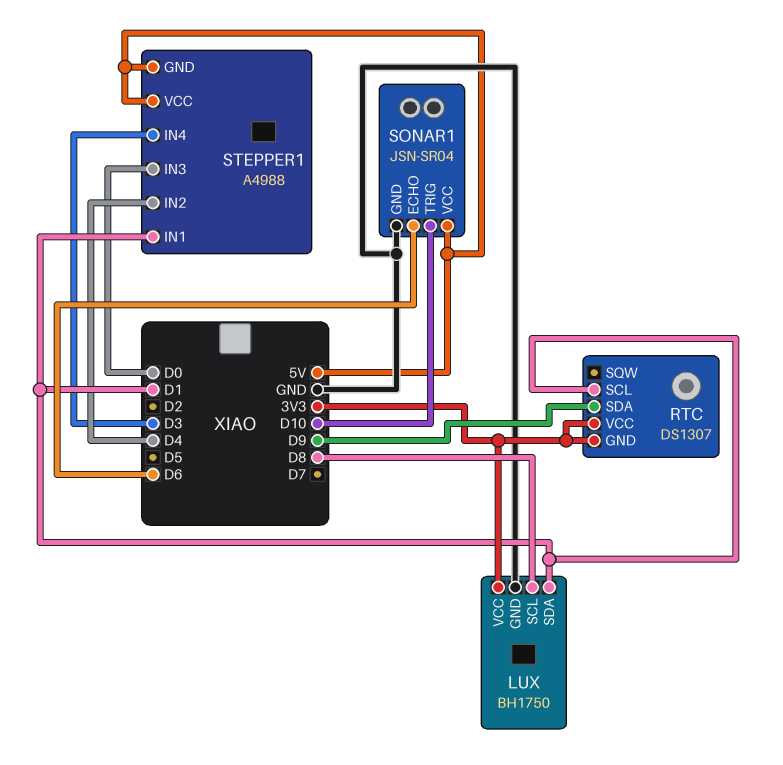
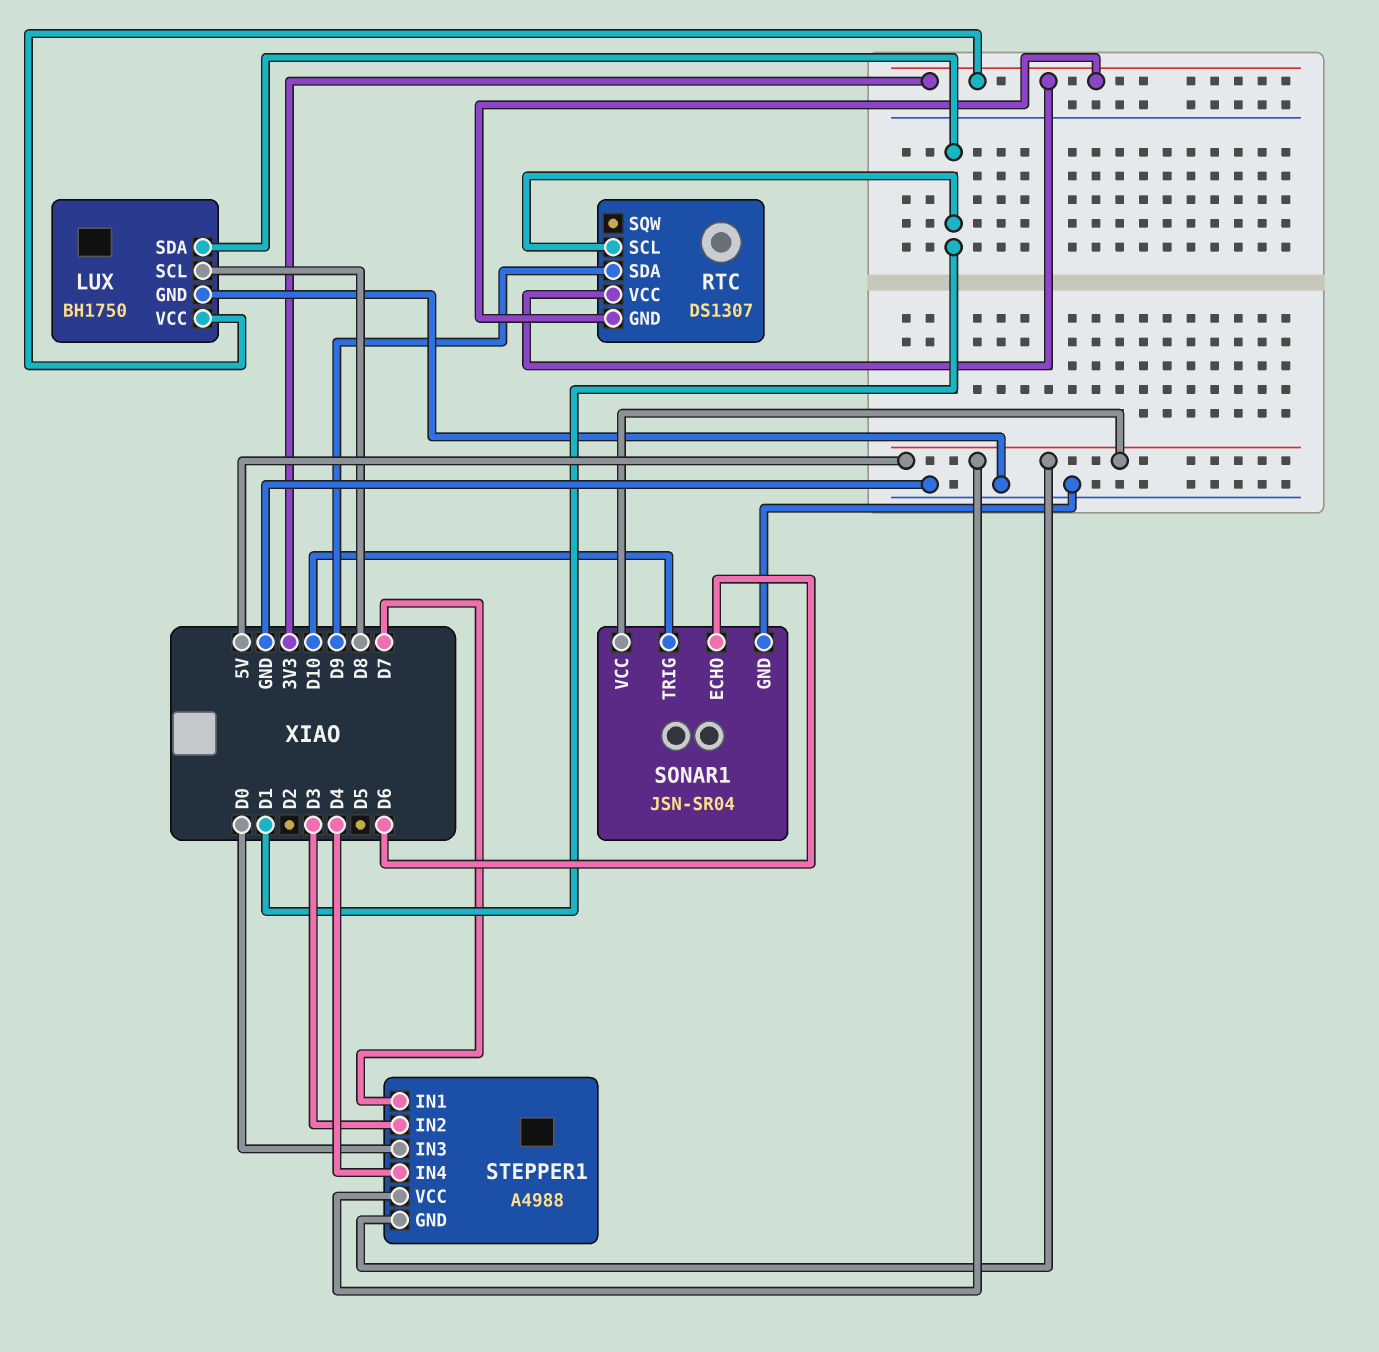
STEPPER1 pin IN1: D1 -> D7
STEPPER1 pin IN2: D4 -> D3
STEPPER1 pin IN4: D3 -> D4

